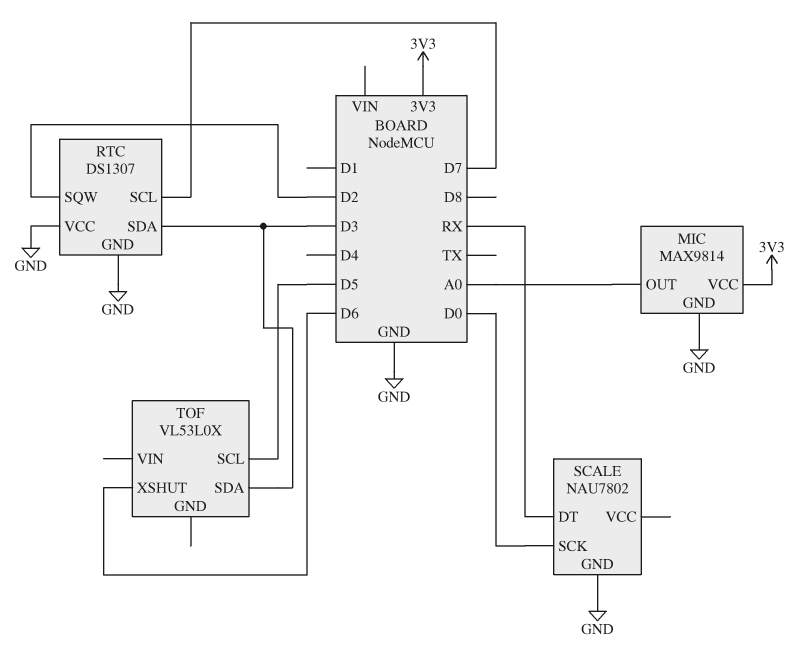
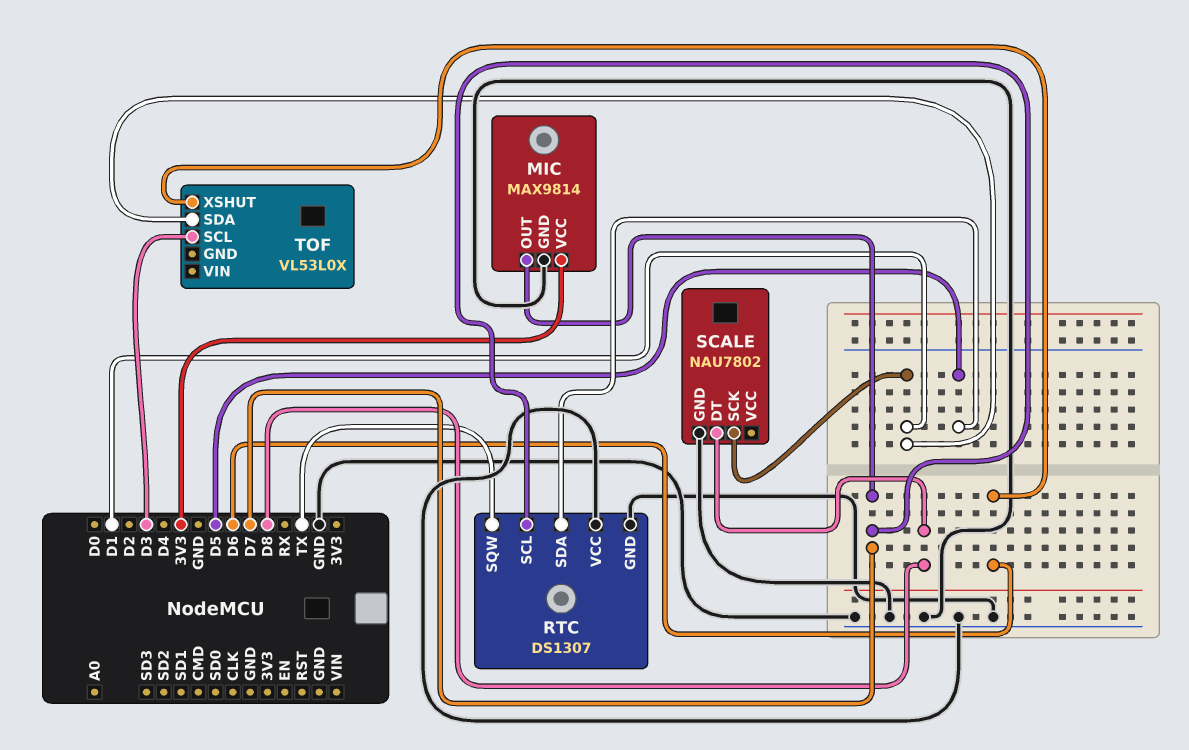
MIC pin OUT: A0 -> D7
RTC pin SDA: D3 -> D5
RTC pin SQW: D2 -> TX
SCALE pin DT: RX -> D8
SCALE pin SCK: D0 -> D1
TOF pin SCL: D5 -> D3
TOF pin SDA: D3 -> D1

